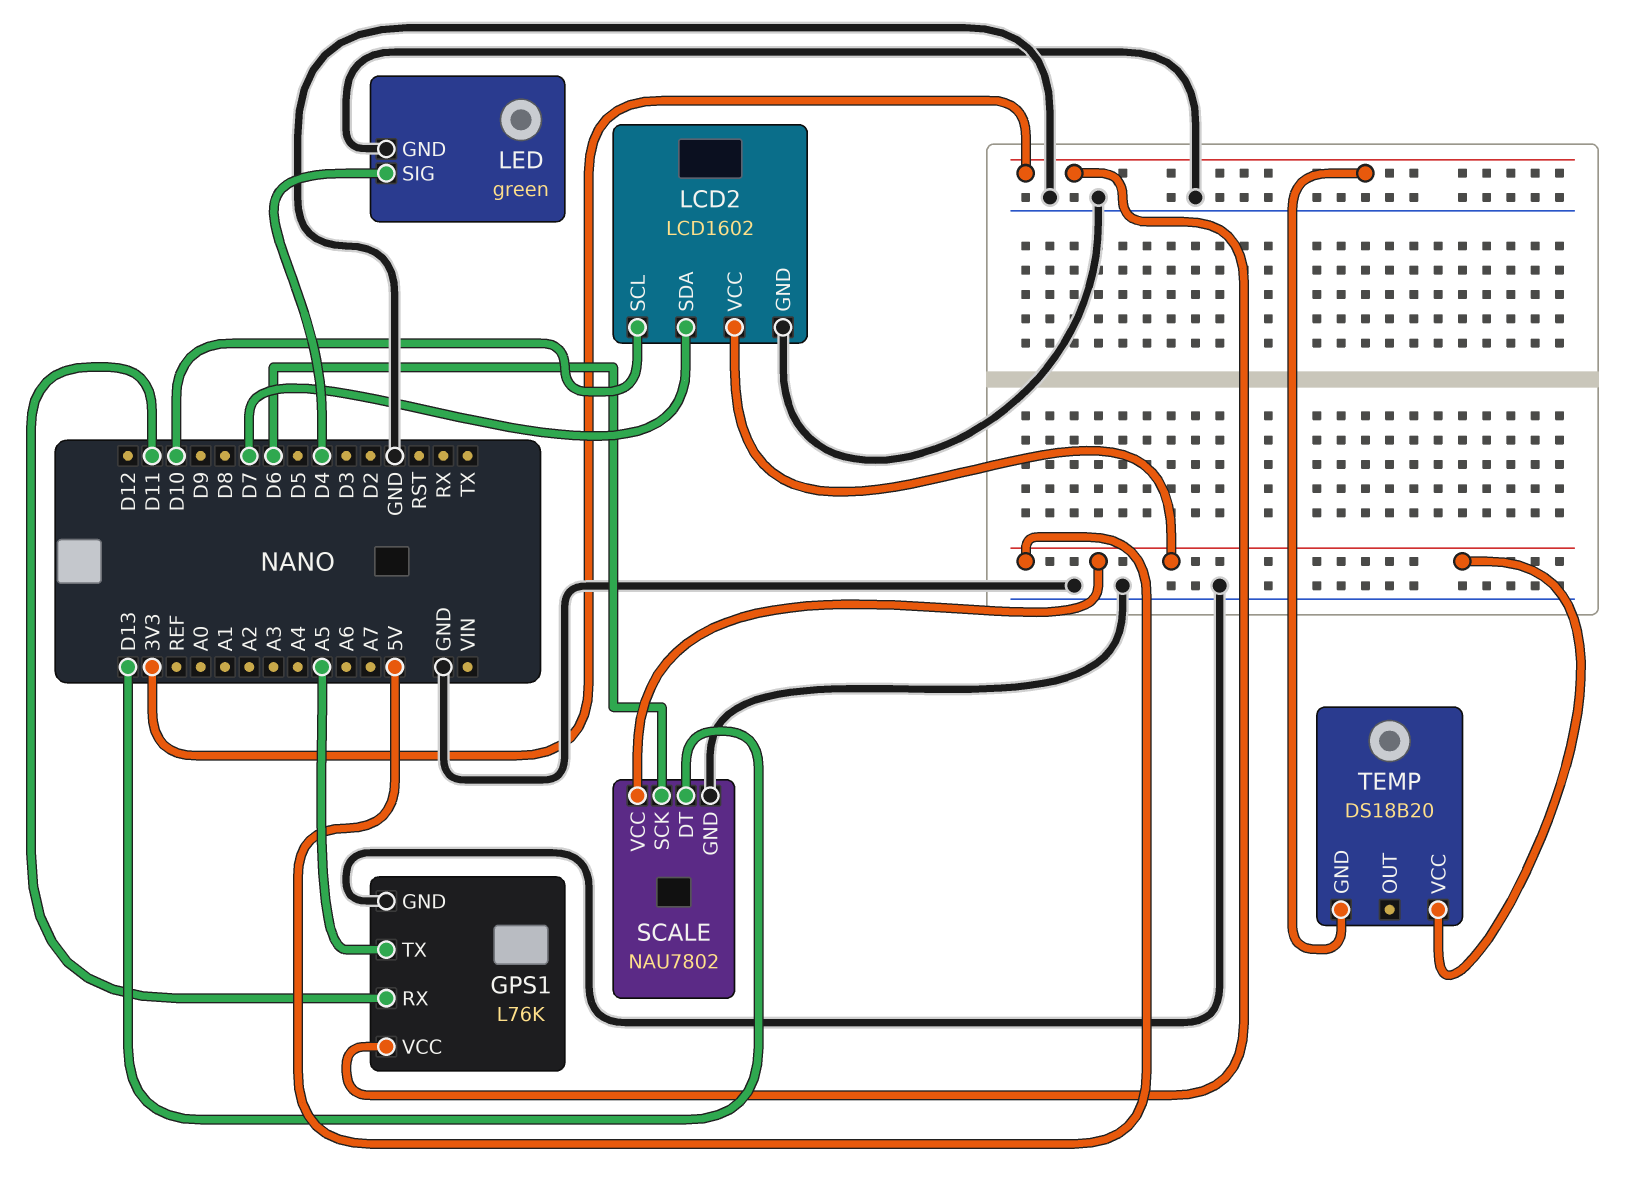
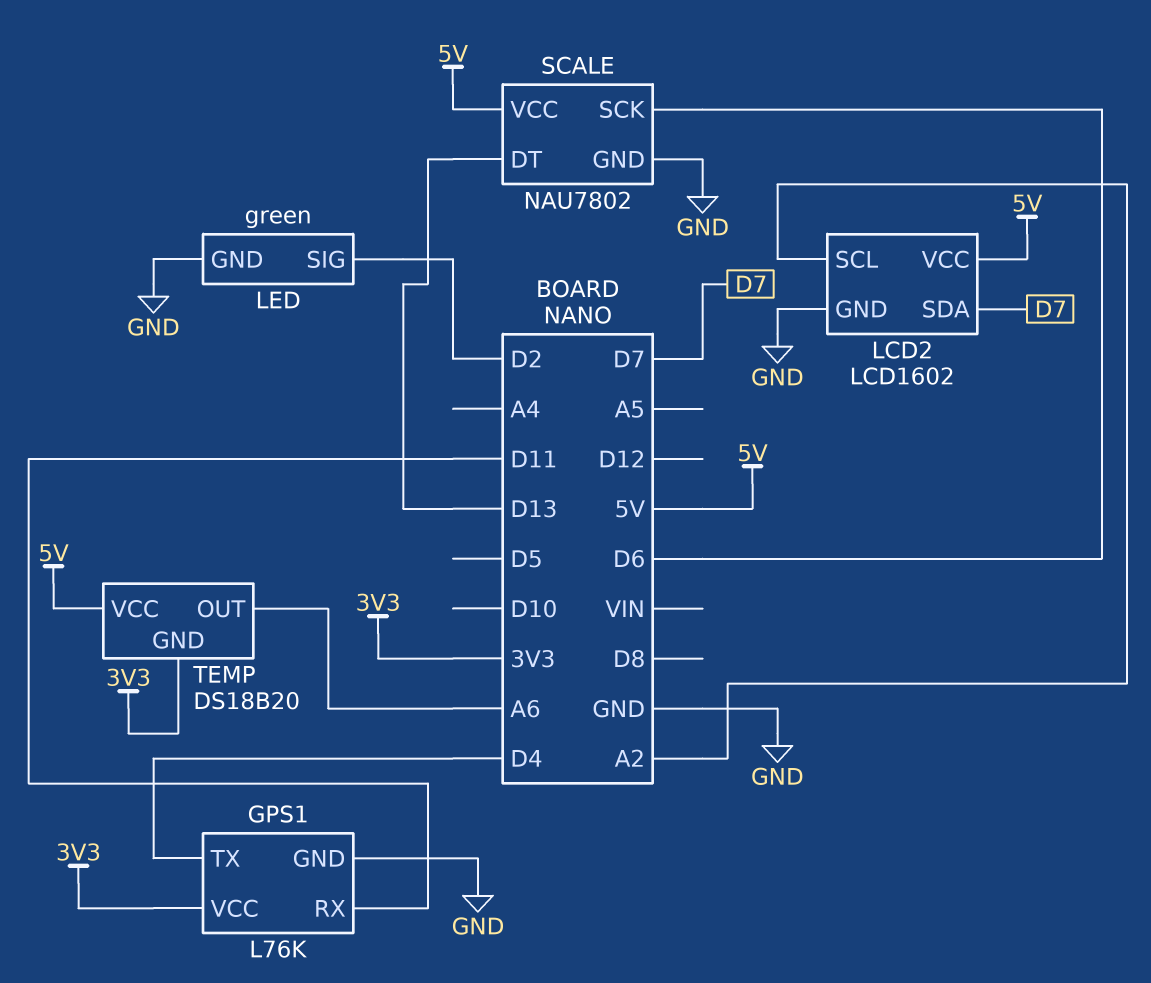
GPS1 pin TX: A5 -> D4
LCD2 pin SCL: D10 -> A2
LED pin SIG: D4 -> D2
TEMP pin OUT: none -> A6

